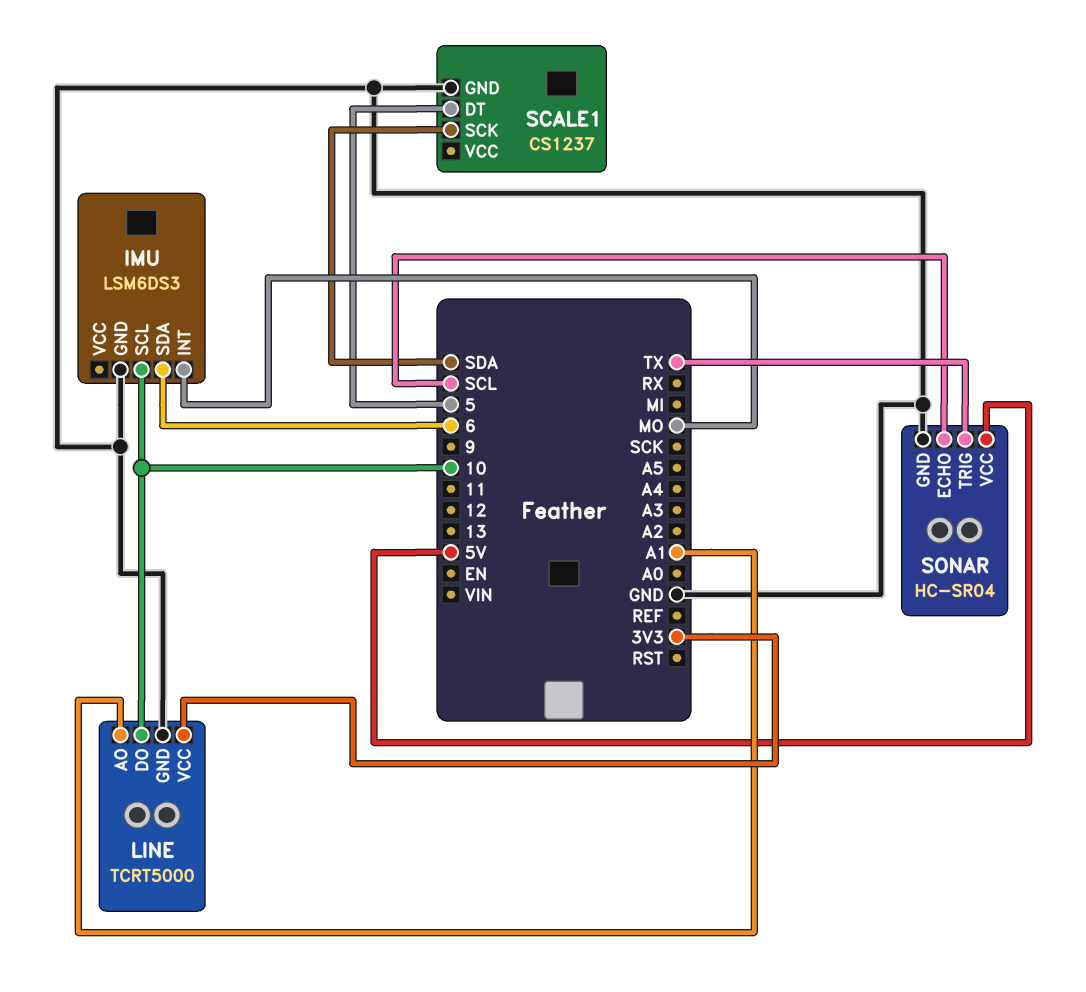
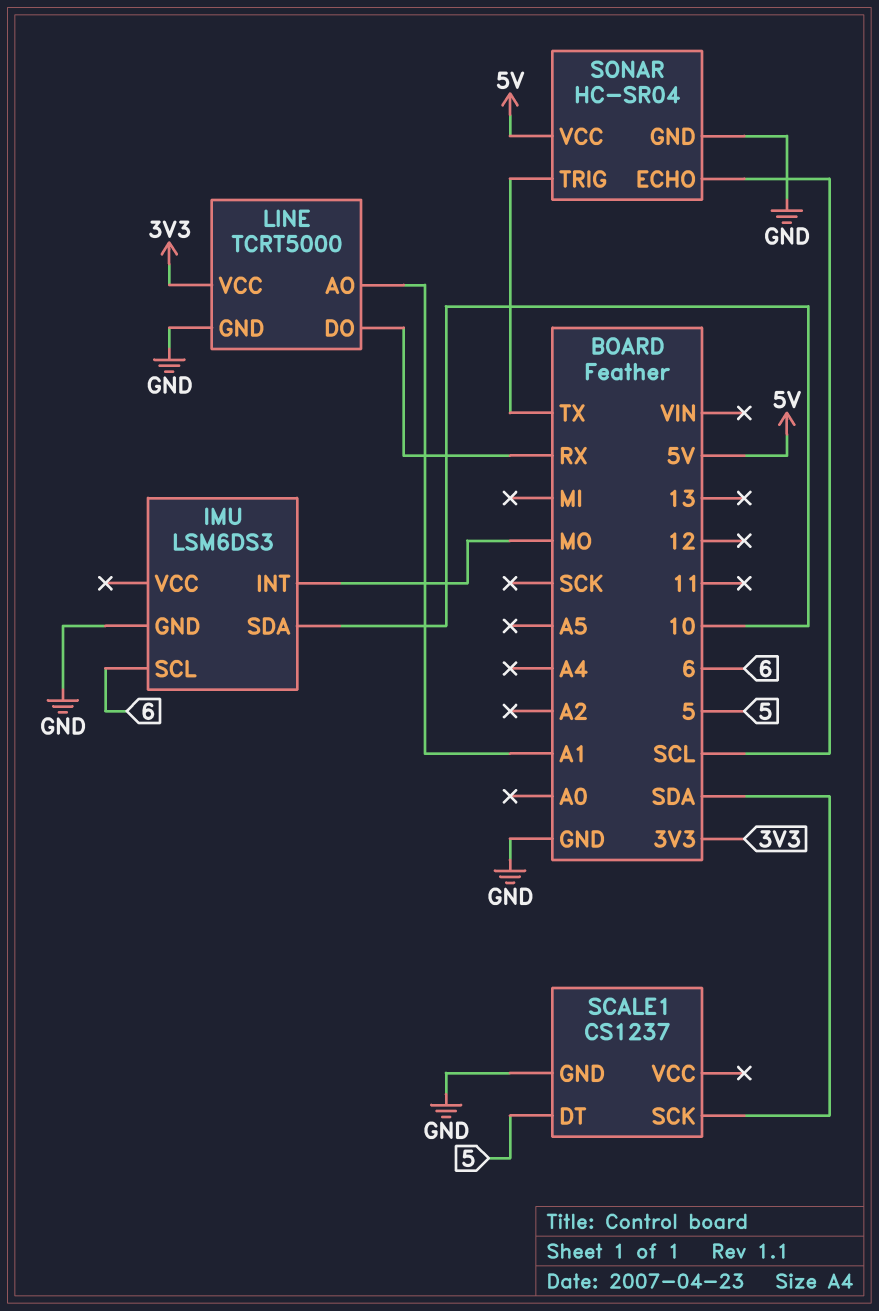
IMU pin SCL: 10 -> 6
IMU pin SDA: 6 -> 10
LINE pin DO: 10 -> RX

